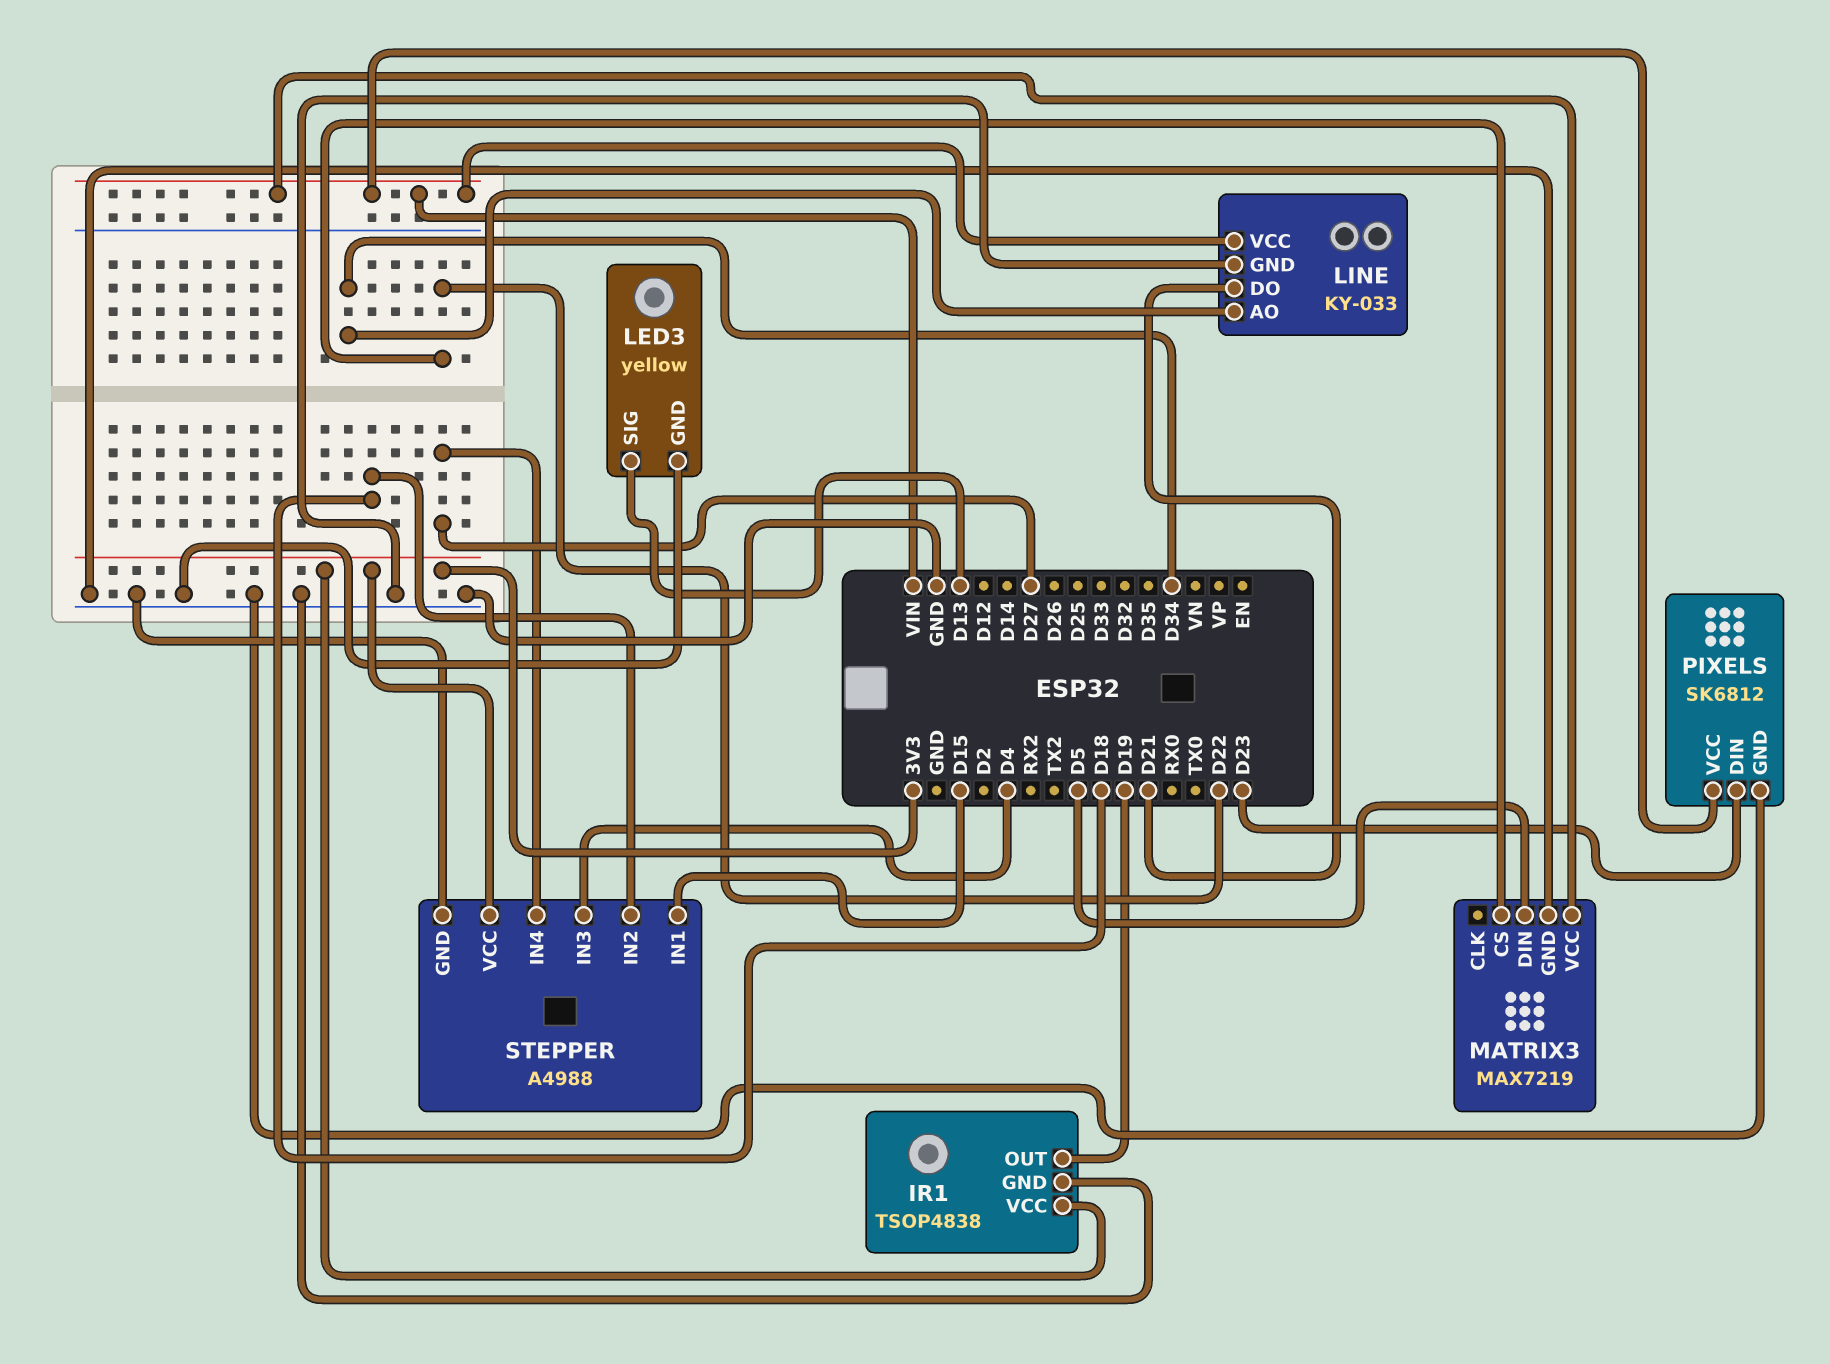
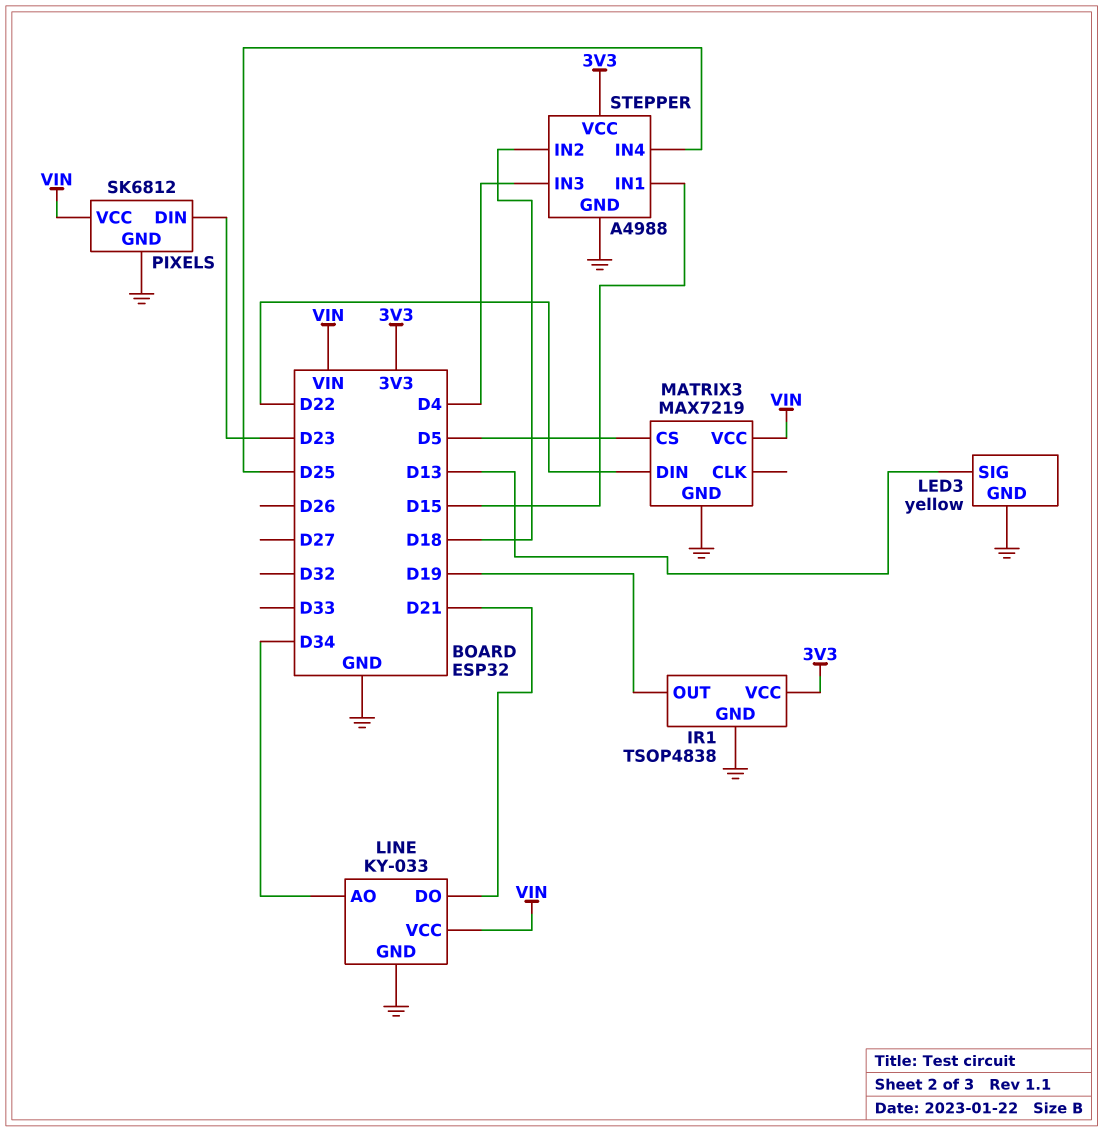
MATRIX3 pin CS: D22 -> D5
MATRIX3 pin DIN: D5 -> D22
STEPPER pin IN4: D27 -> D25

